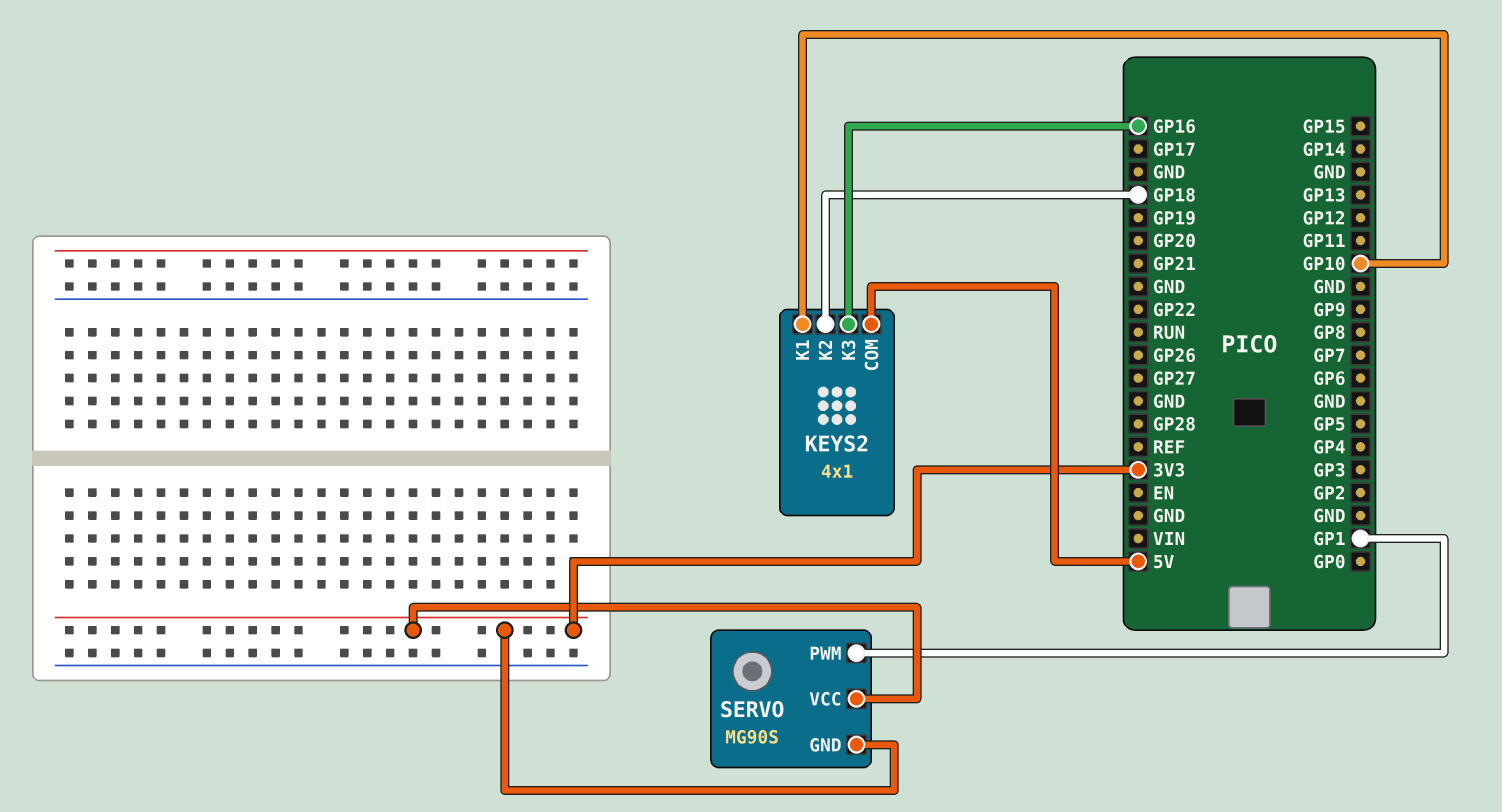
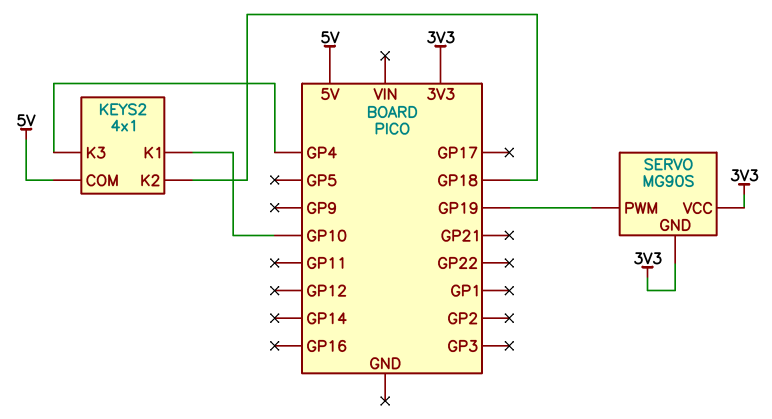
KEYS2 pin K3: GP16 -> GP4
SERVO pin PWM: GP1 -> GP19

